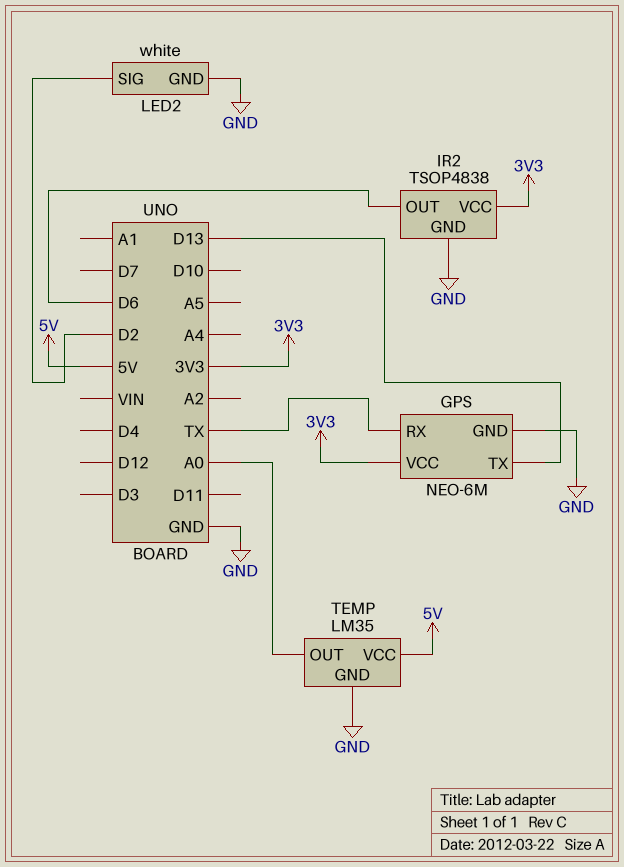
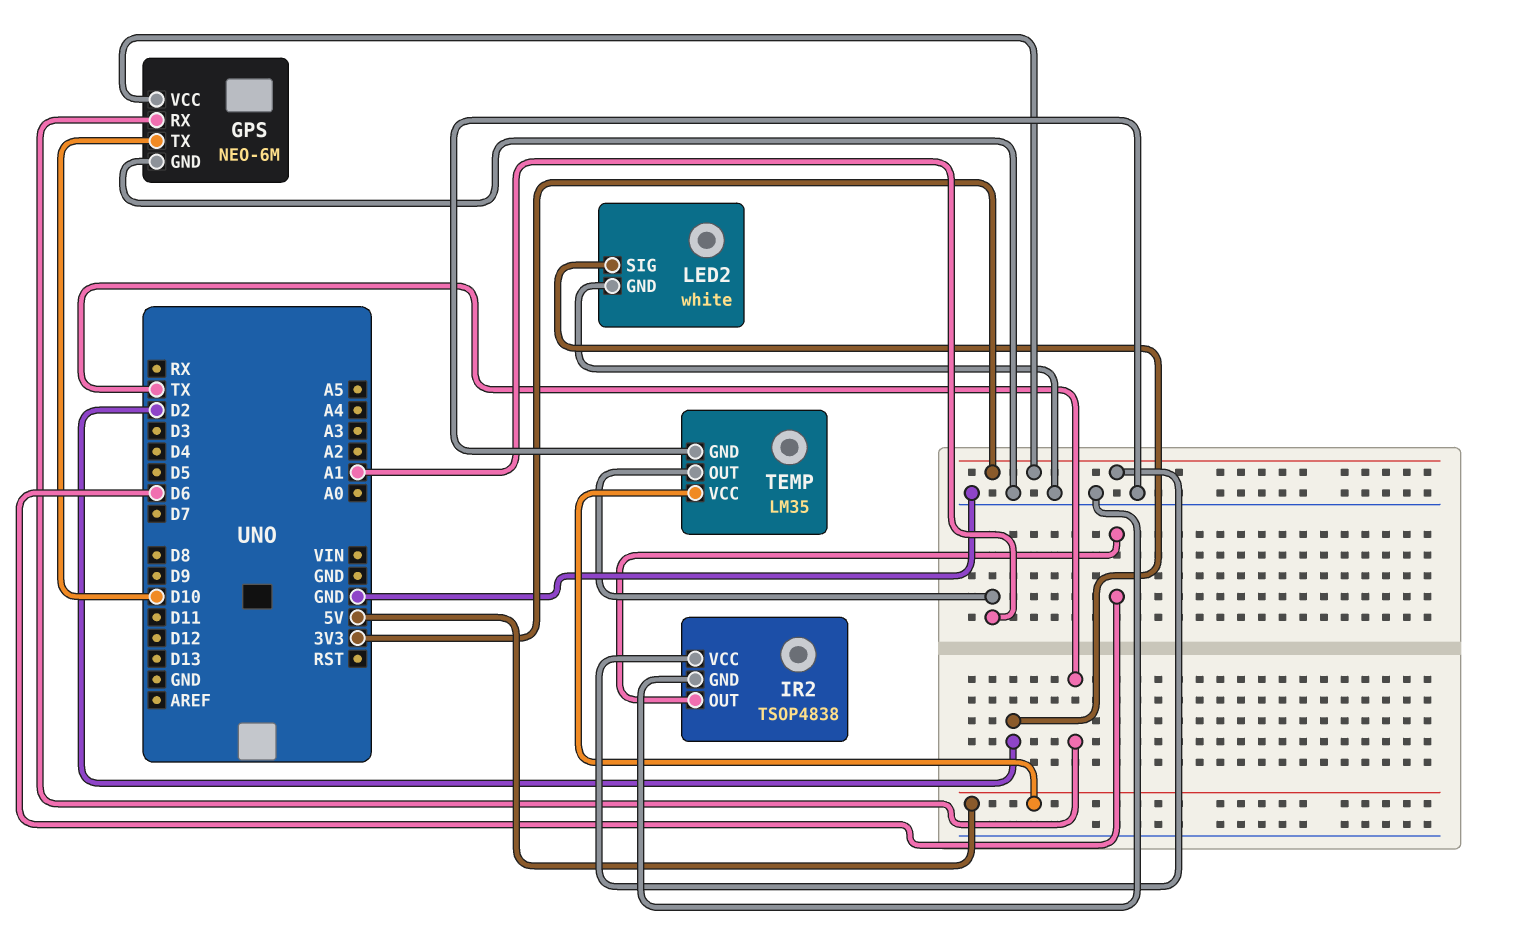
GPS pin TX: D13 -> D10
TEMP pin OUT: A0 -> A1

